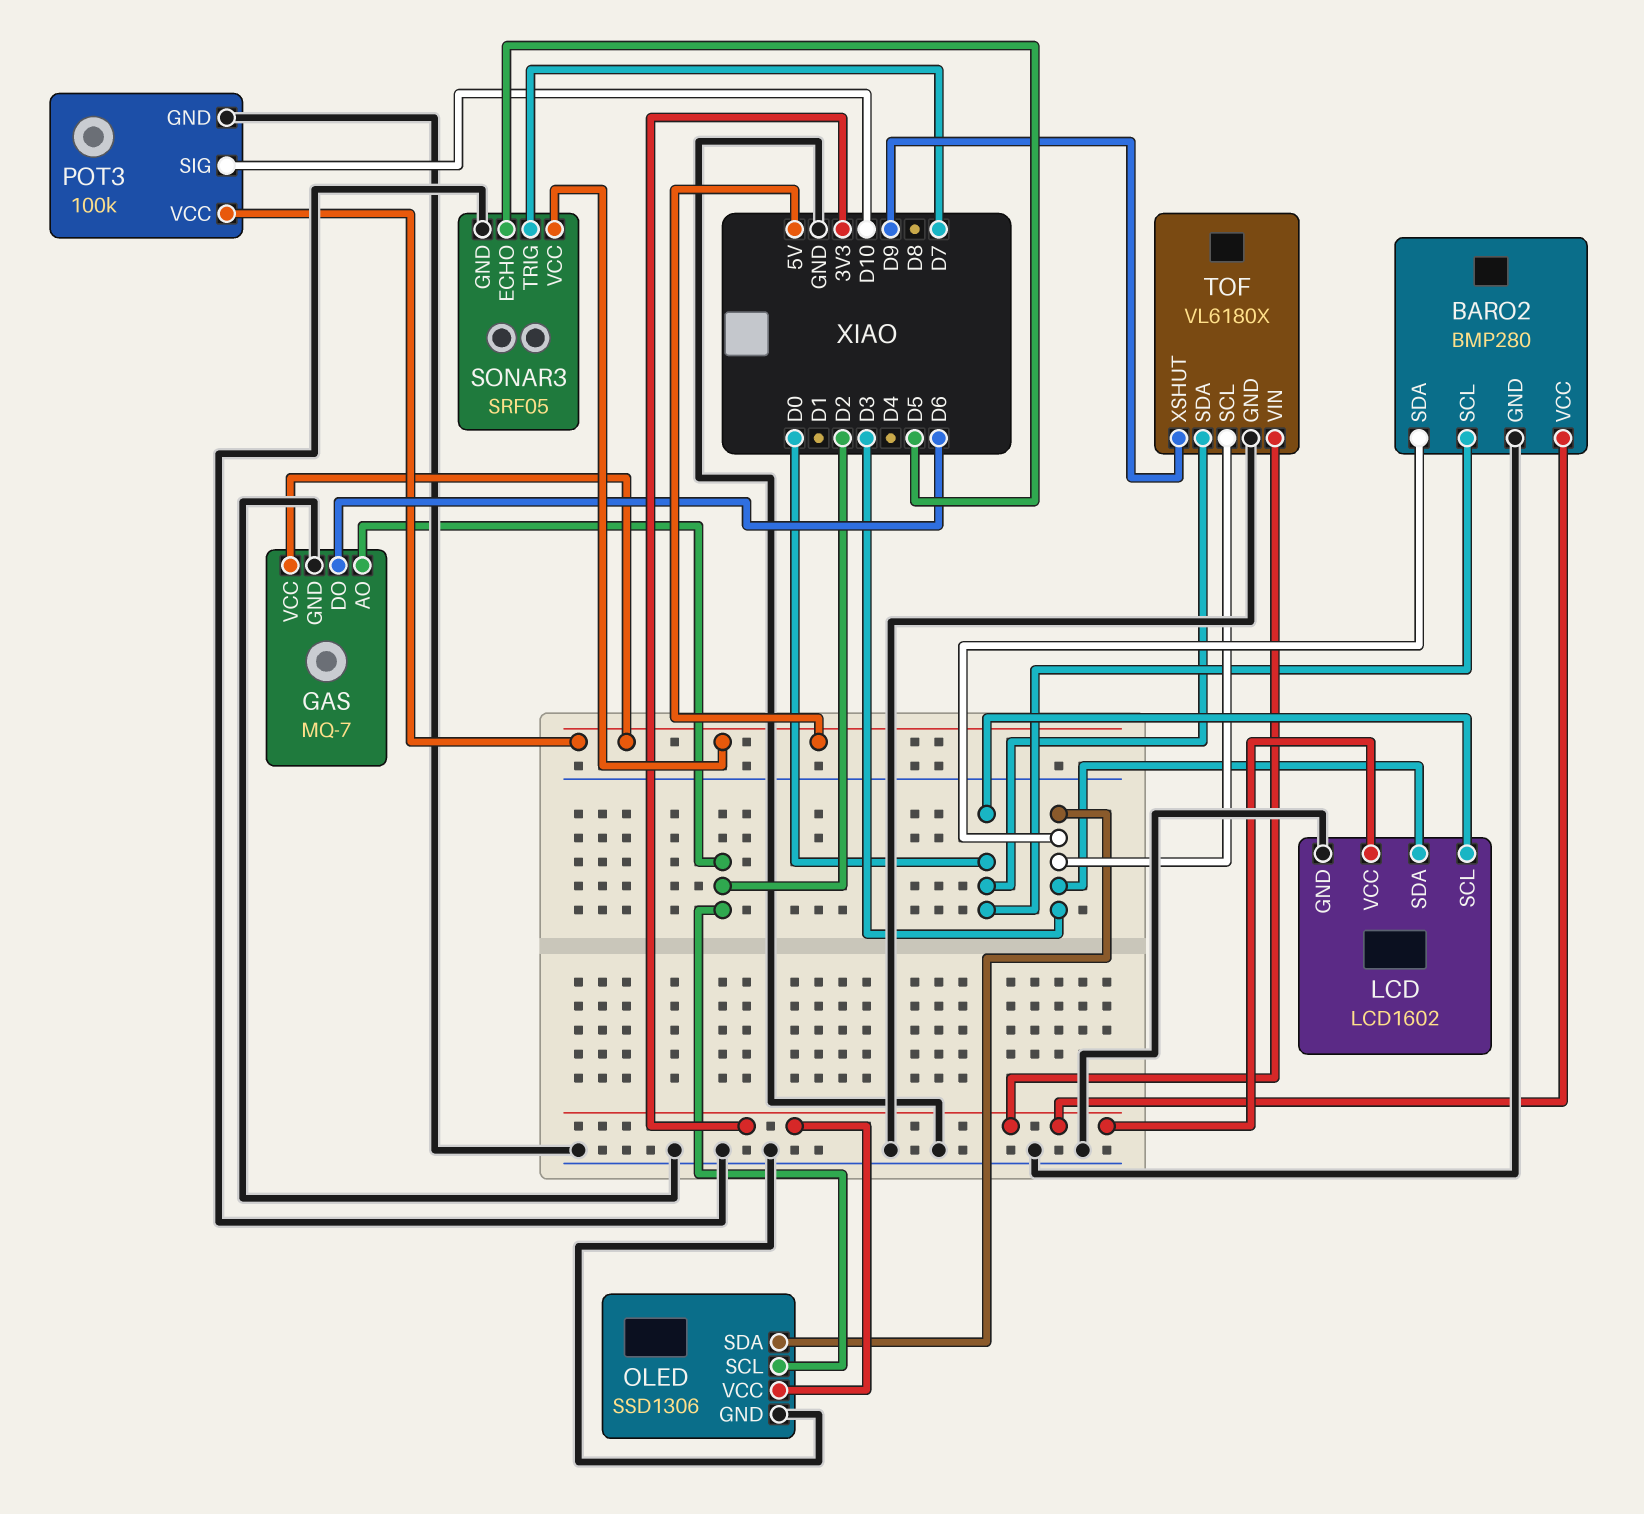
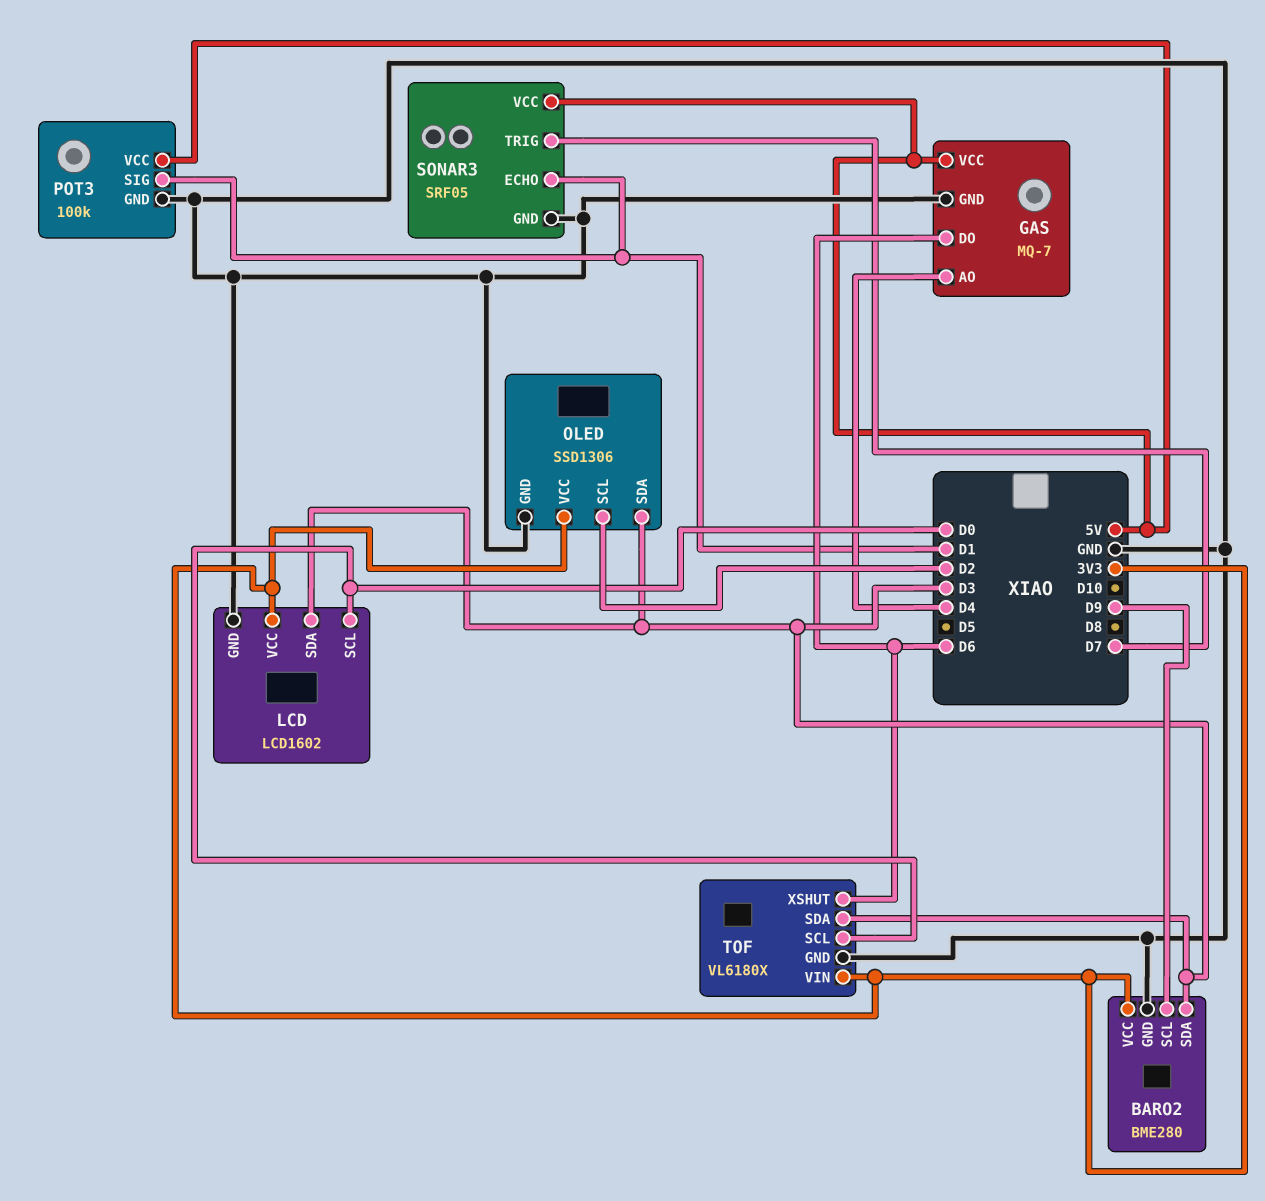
BARO2: BMP280 -> BME280
BARO2 pin SCL: D0 -> D9
GAS pin AO: D2 -> D4
POT3 pin SIG: D10 -> D1
SONAR3 pin ECHO: D5 -> D1
TOF pin SCL: D3 -> D0
TOF pin SDA: D0 -> D3
TOF pin XSHUT: D9 -> D6

